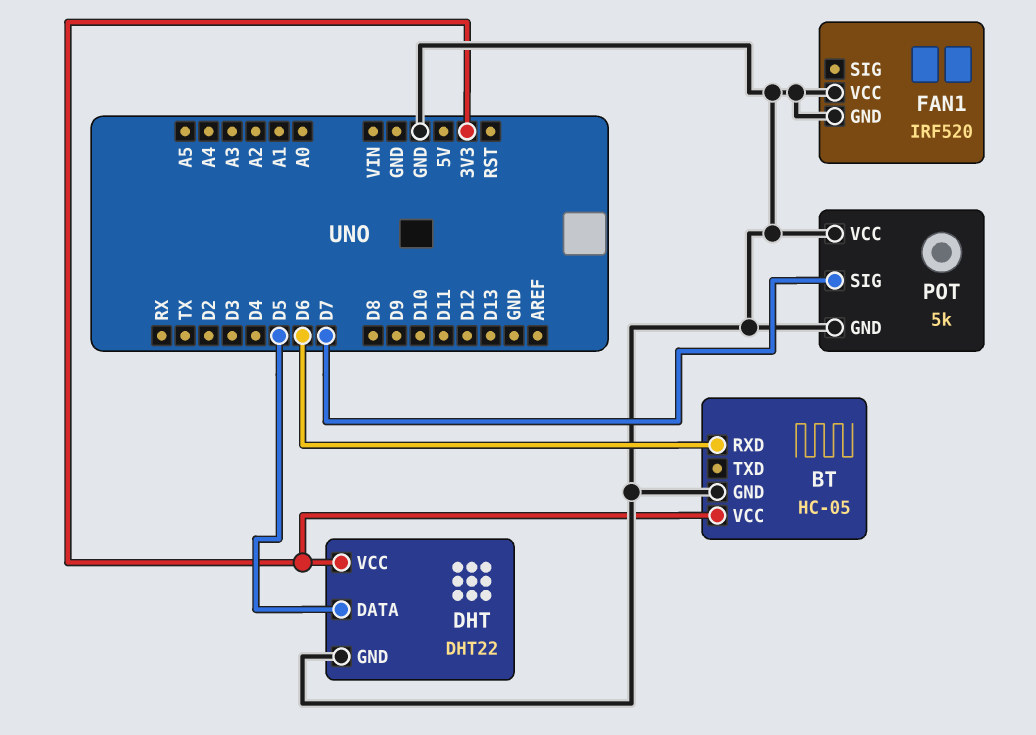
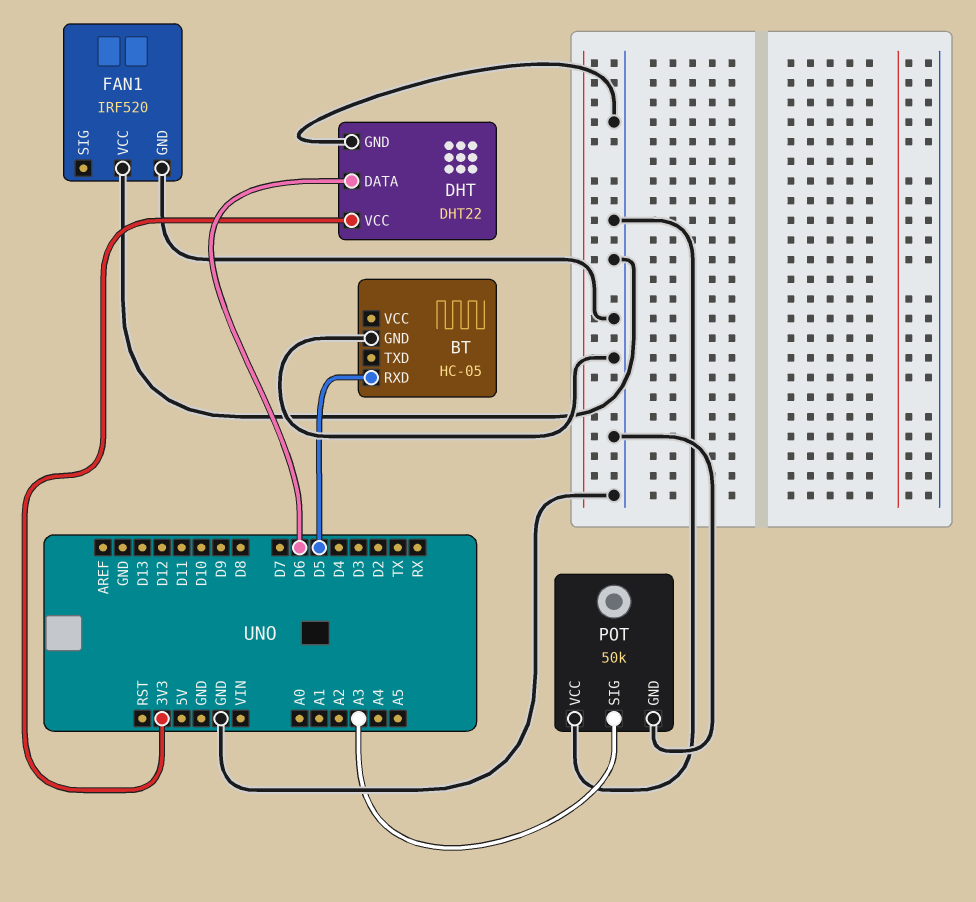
BT pin RXD: D6 -> D5
BT pin VCC: 3V3 -> none
DHT pin DATA: D5 -> D6
POT: 5k -> 50k
POT pin SIG: D7 -> A3

